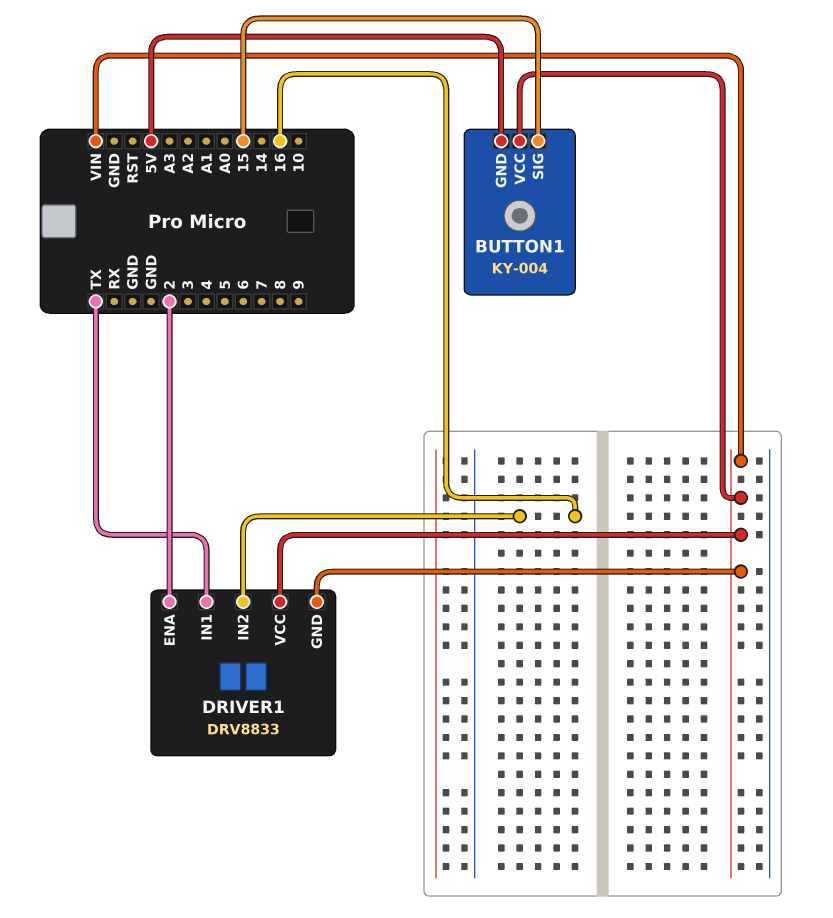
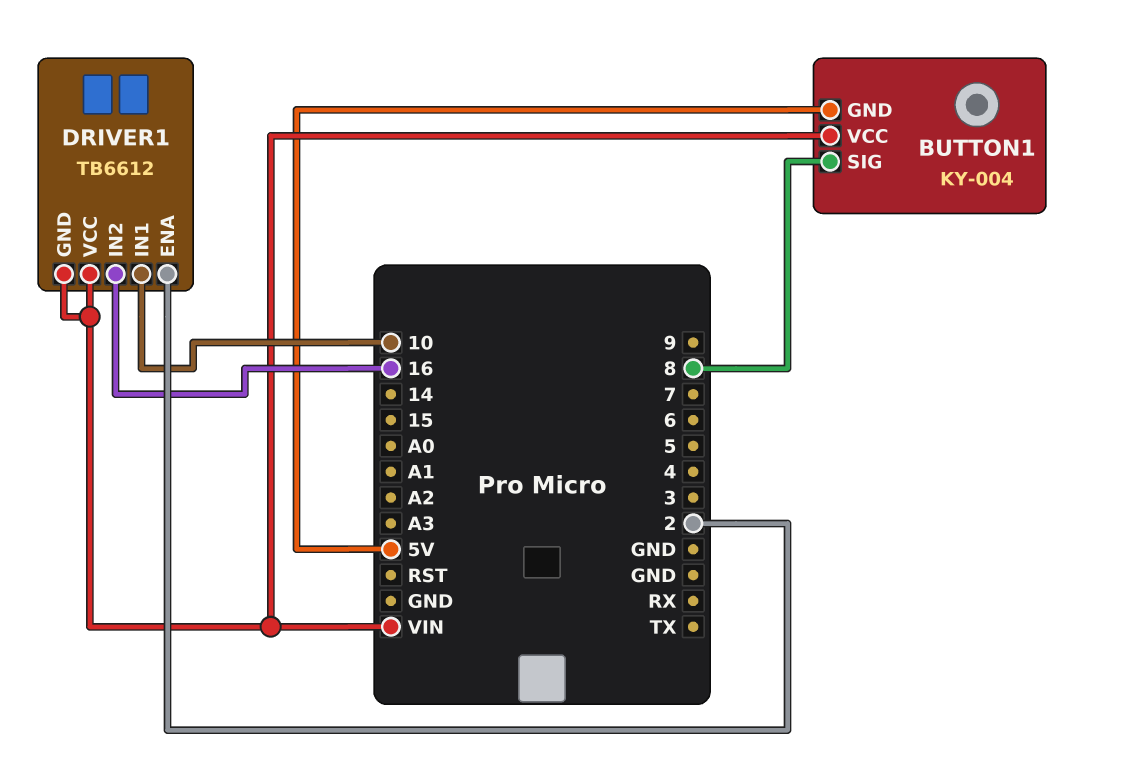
BUTTON1 pin SIG: 15 -> 8
DRIVER1: DRV8833 -> TB6612
DRIVER1 pin IN1: TX -> 10

